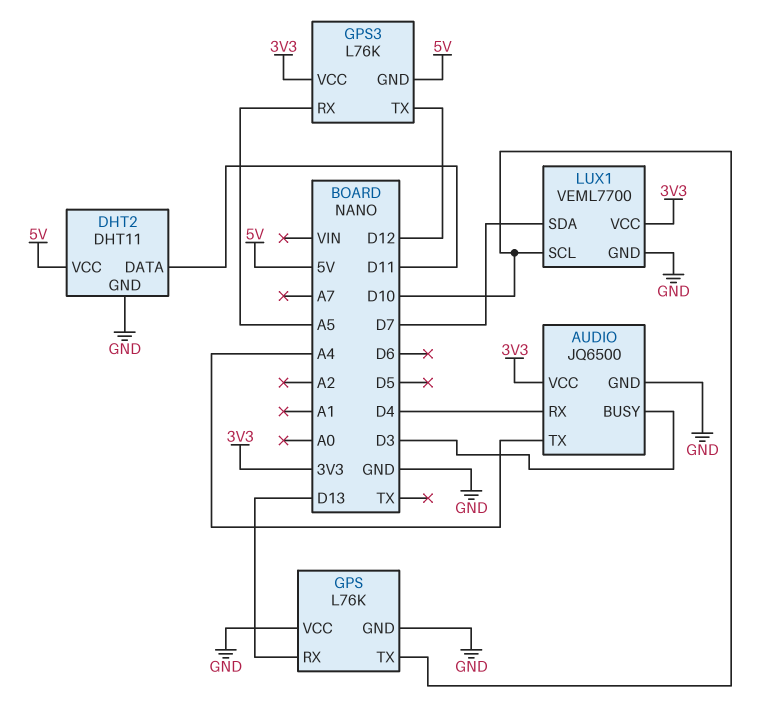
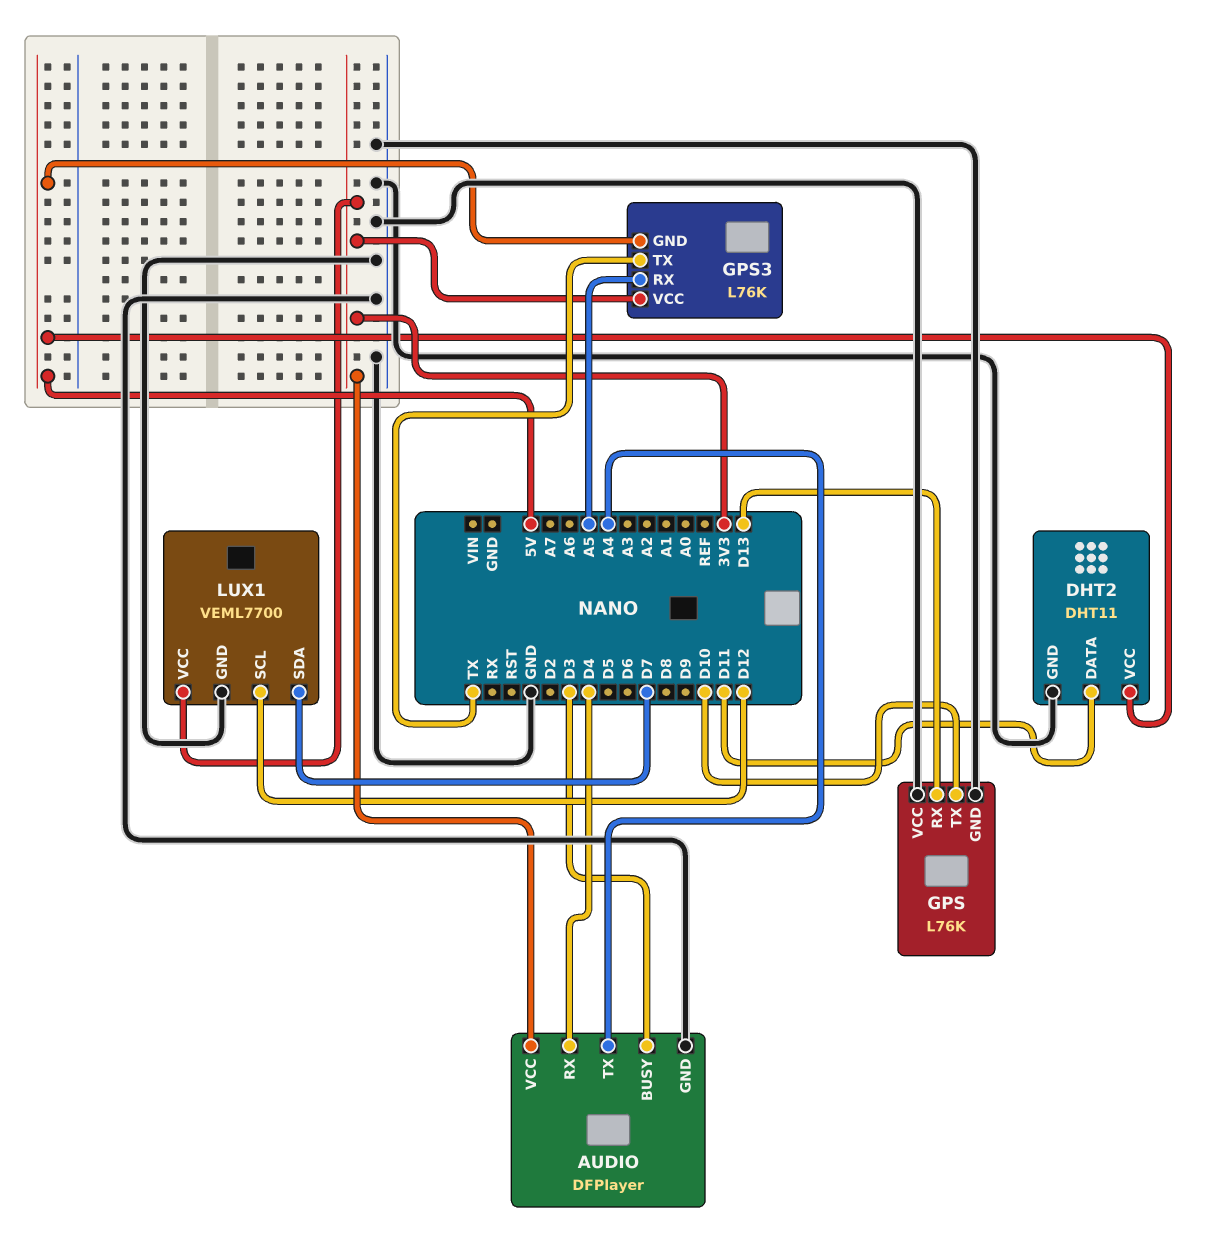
AUDIO: JQ6500 -> DFPlayer
GPS3 pin TX: D12 -> TX
LUX1 pin SCL: D10 -> D12

